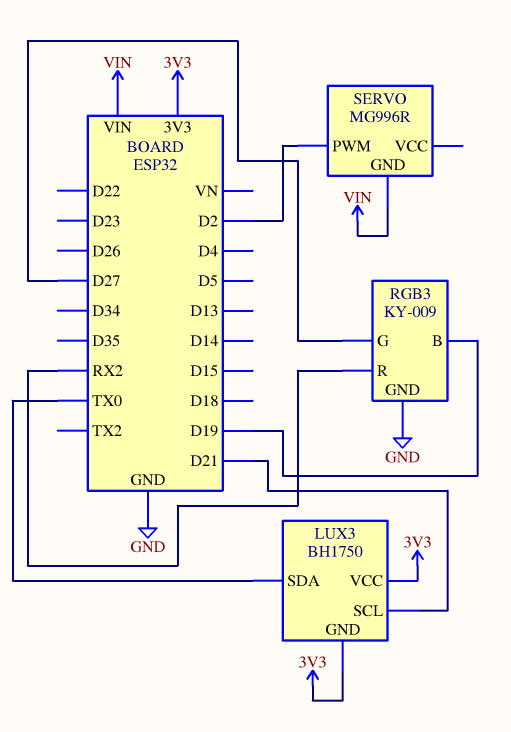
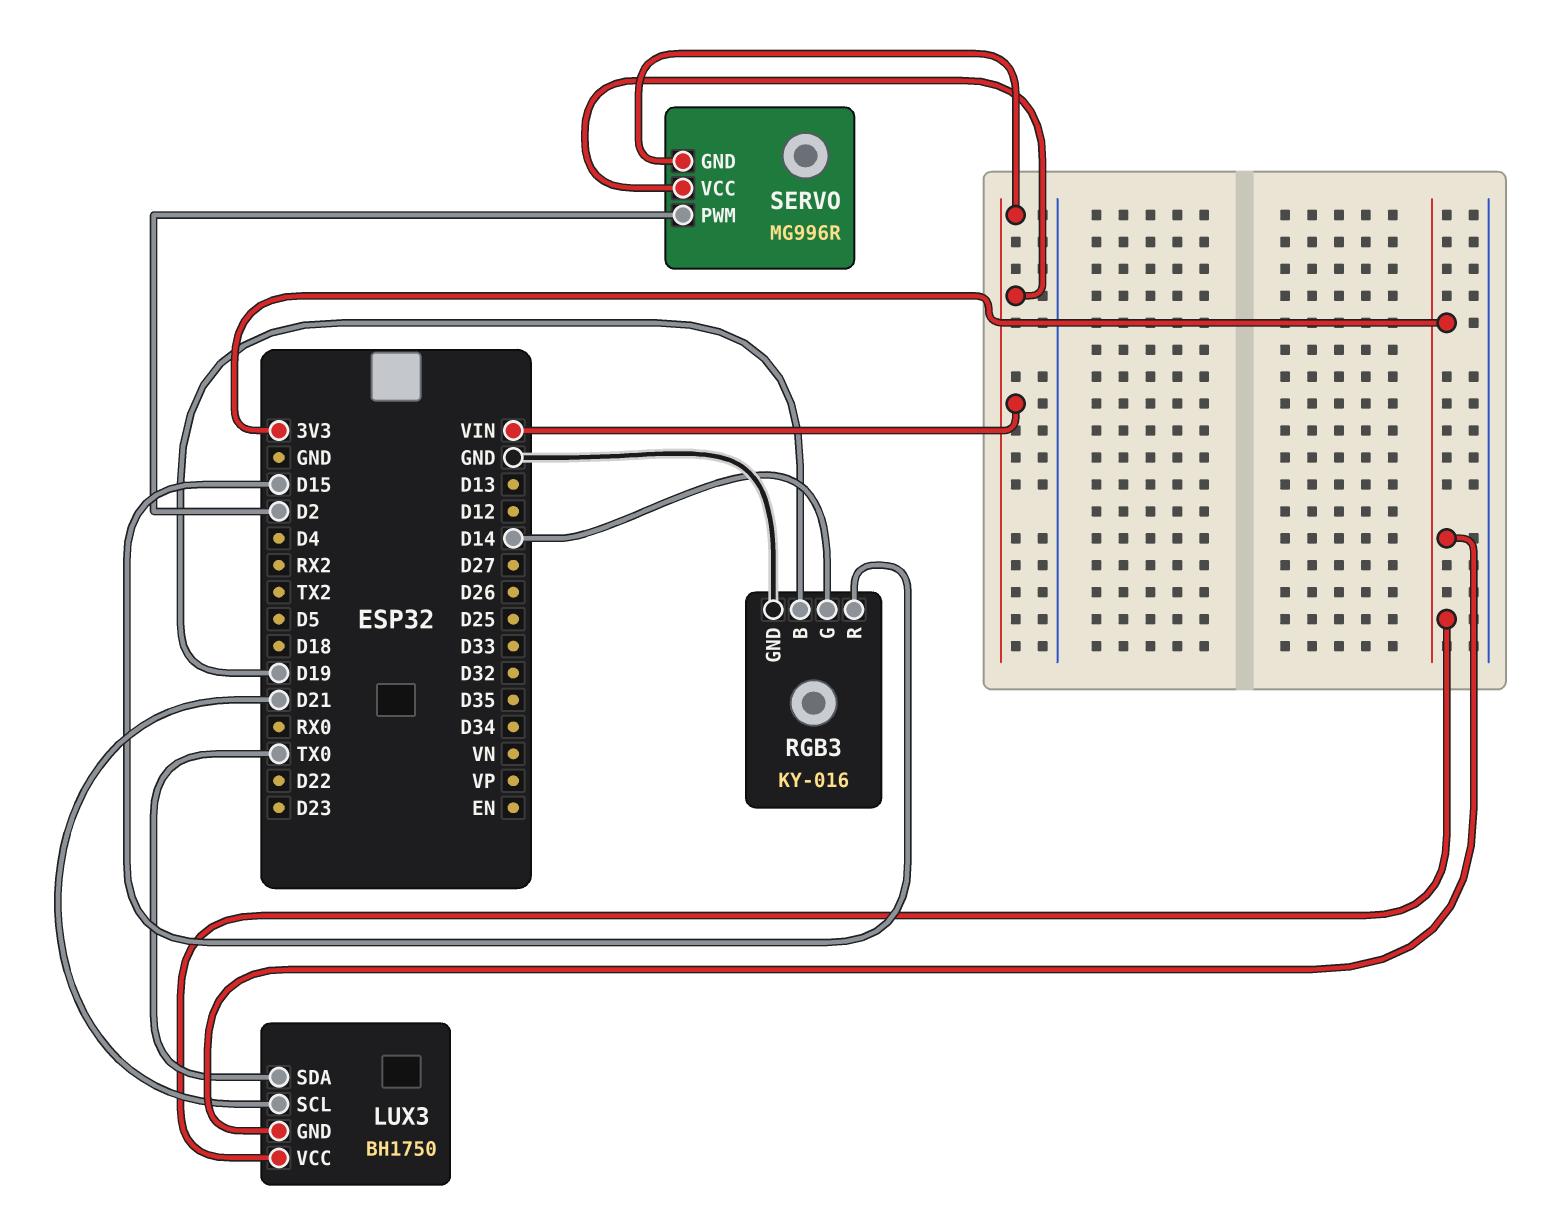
RGB3: KY-009 -> KY-016
RGB3 pin G: D27 -> D14
RGB3 pin R: RX2 -> D15
SERVO pin VCC: none -> VIN

